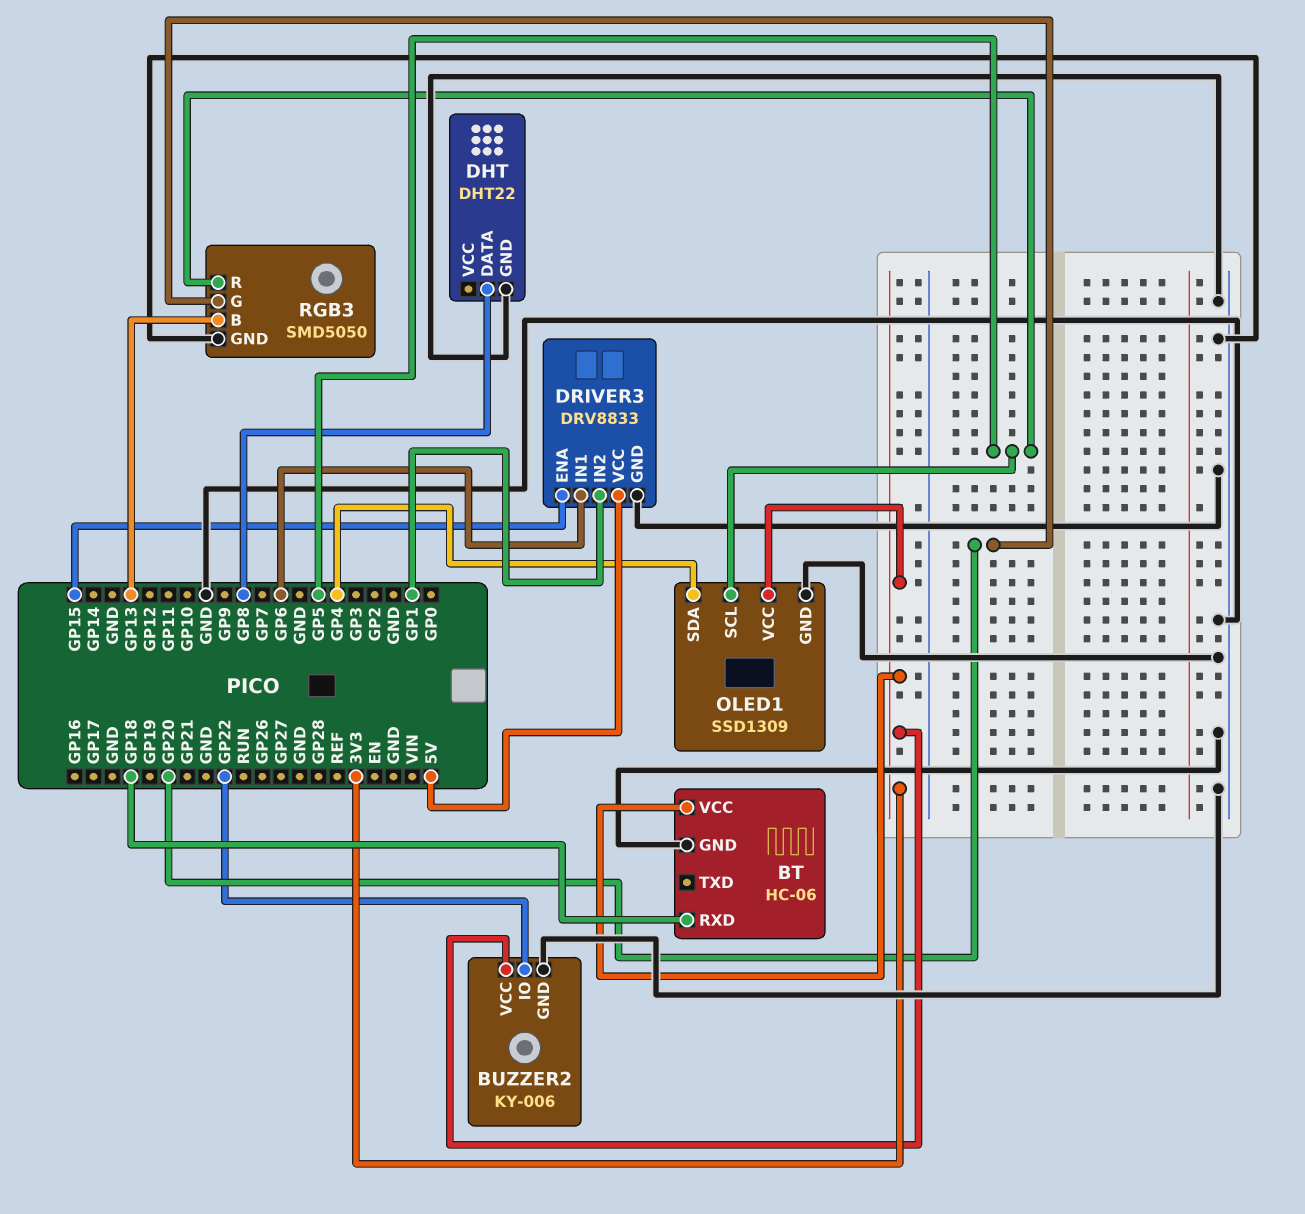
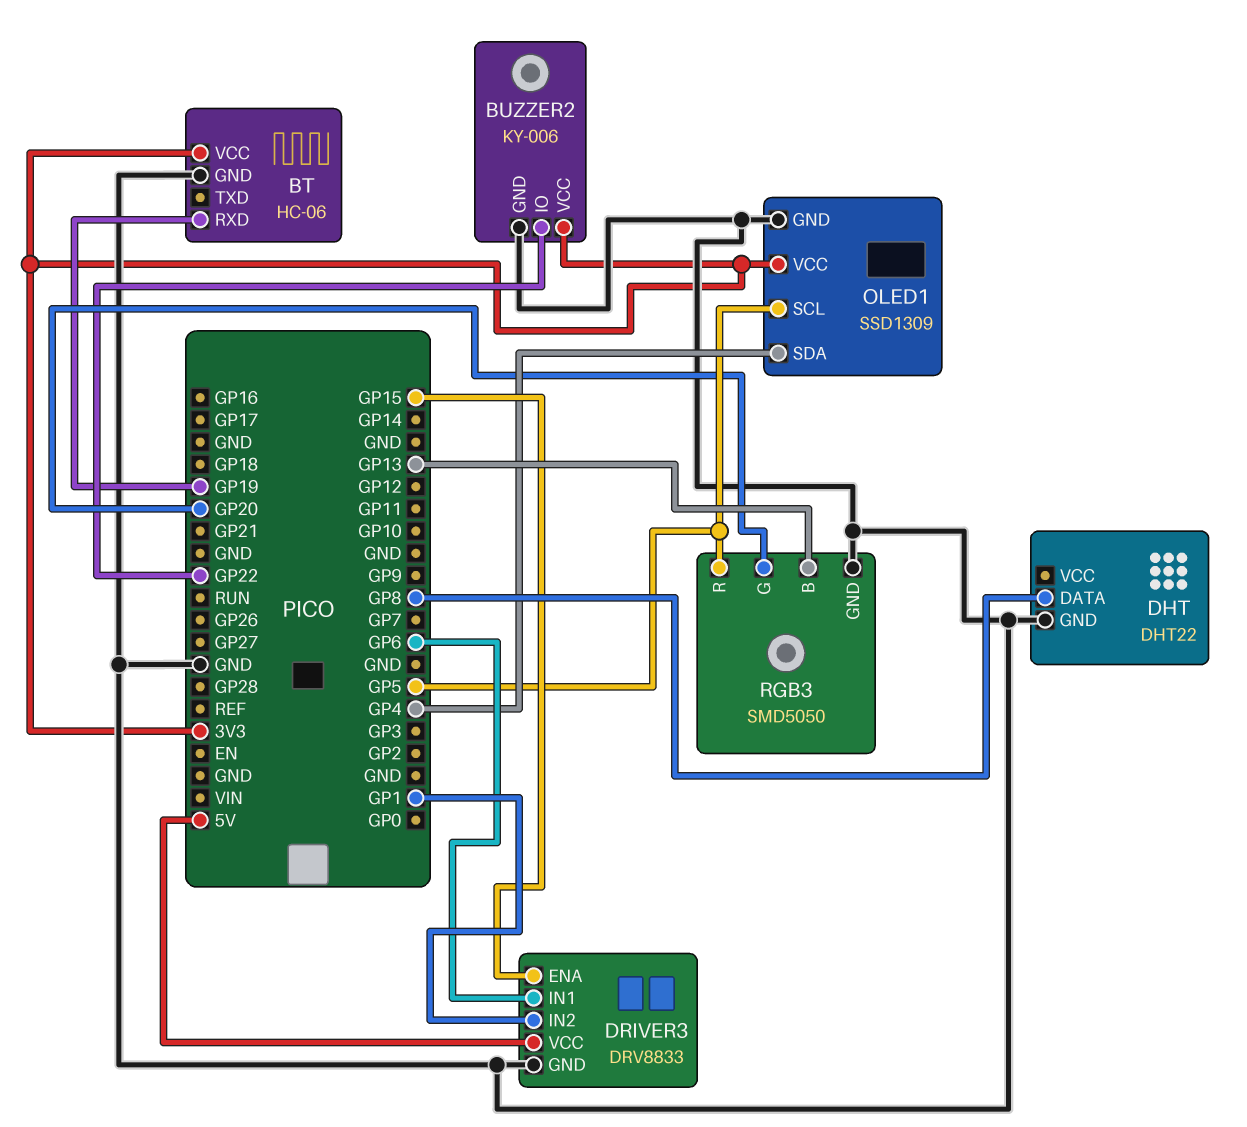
BT pin RXD: GP18 -> GP19

